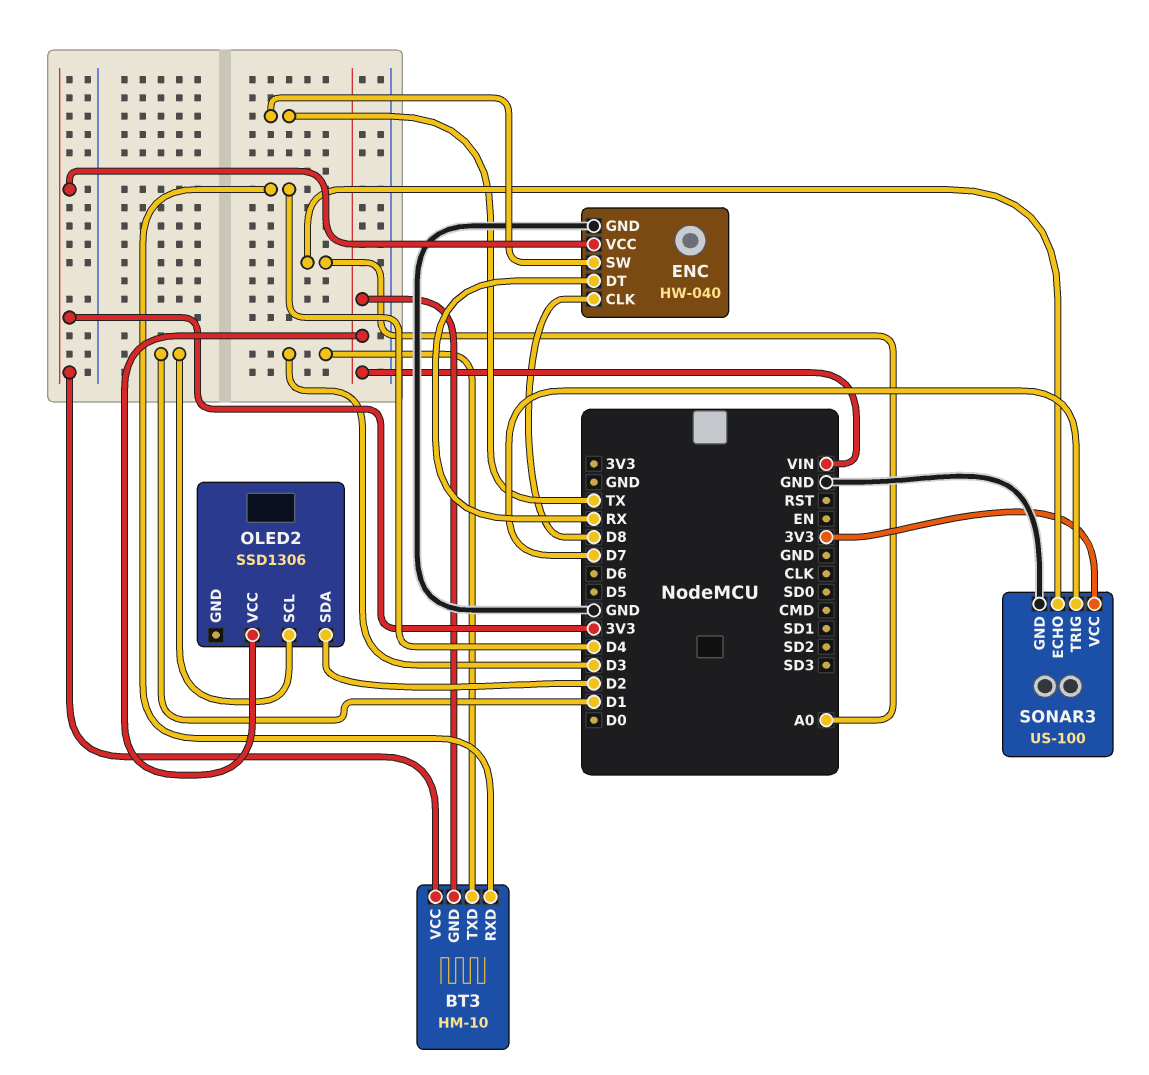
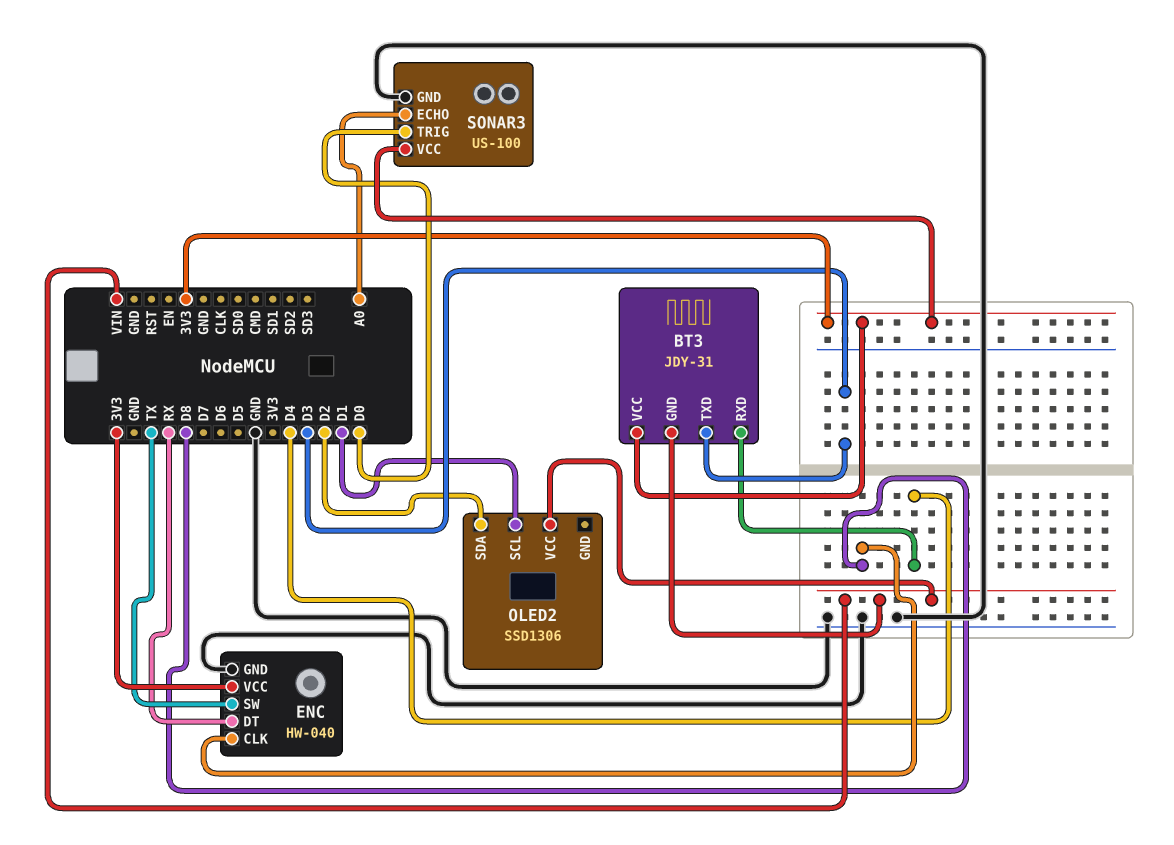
BT3: HM-10 -> JDY-31
SONAR3 pin TRIG: D7 -> D0

